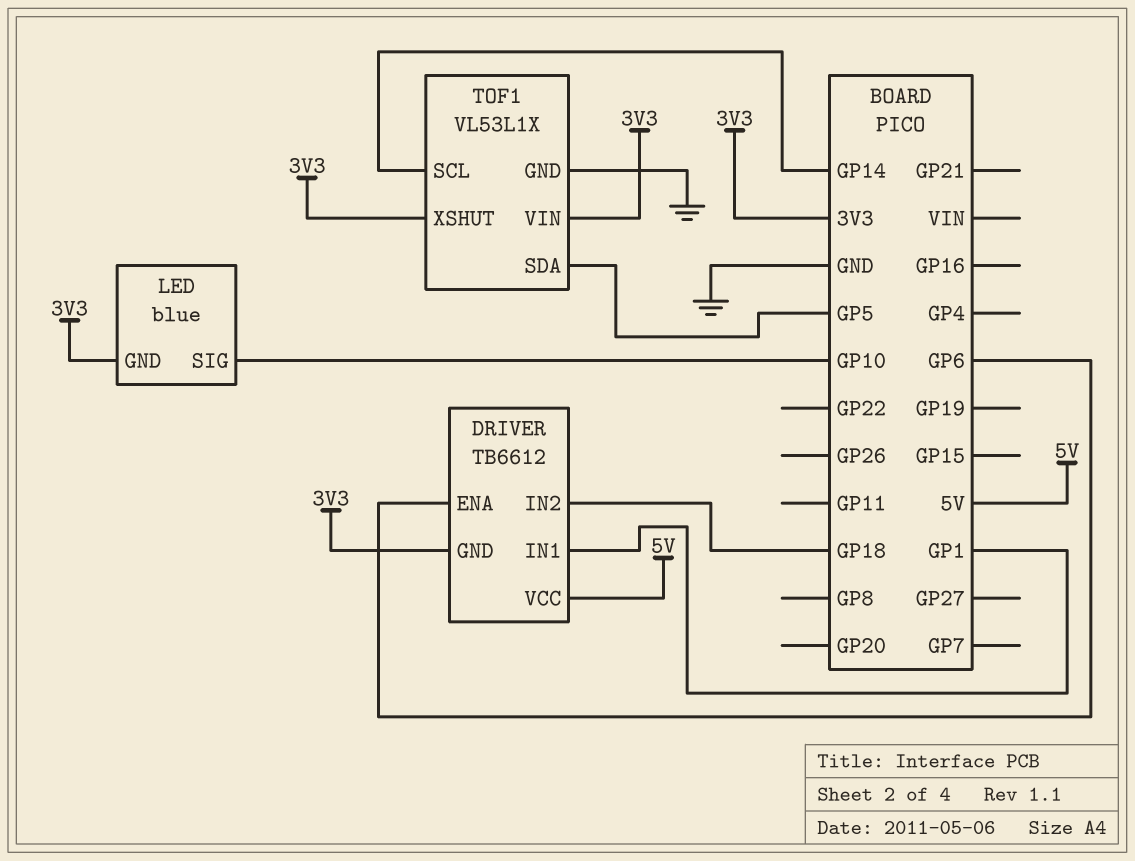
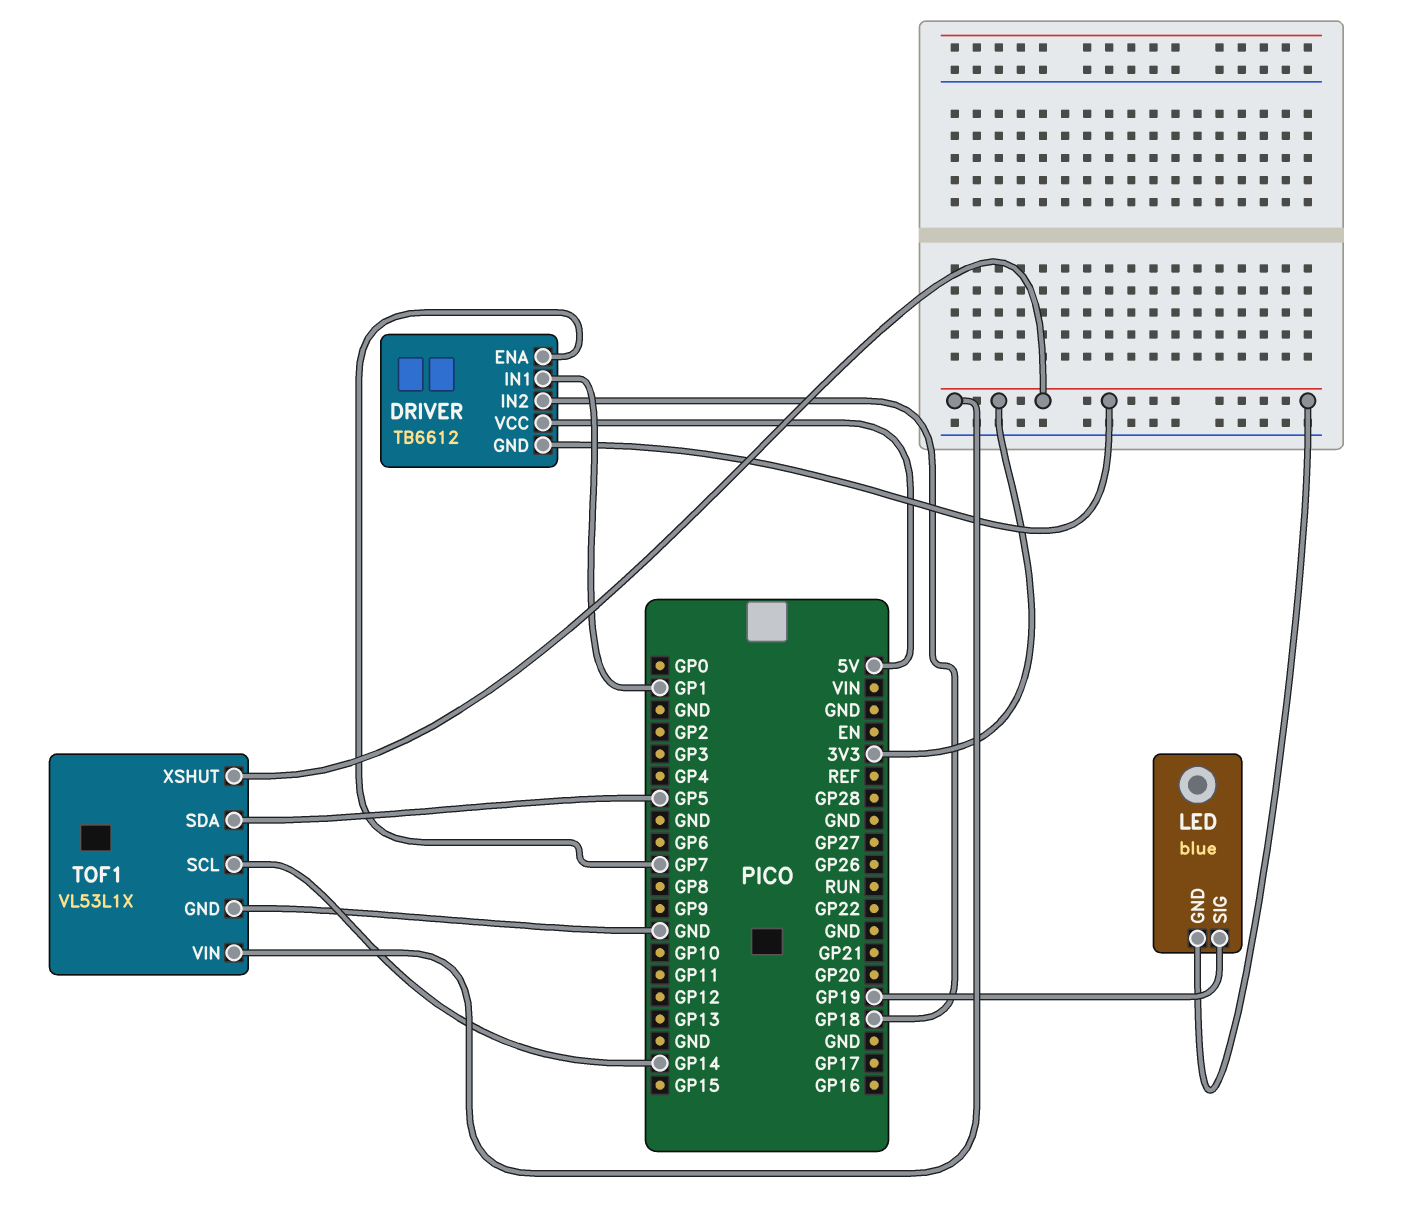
DRIVER pin ENA: GP6 -> GP7
LED pin SIG: GP10 -> GP19

